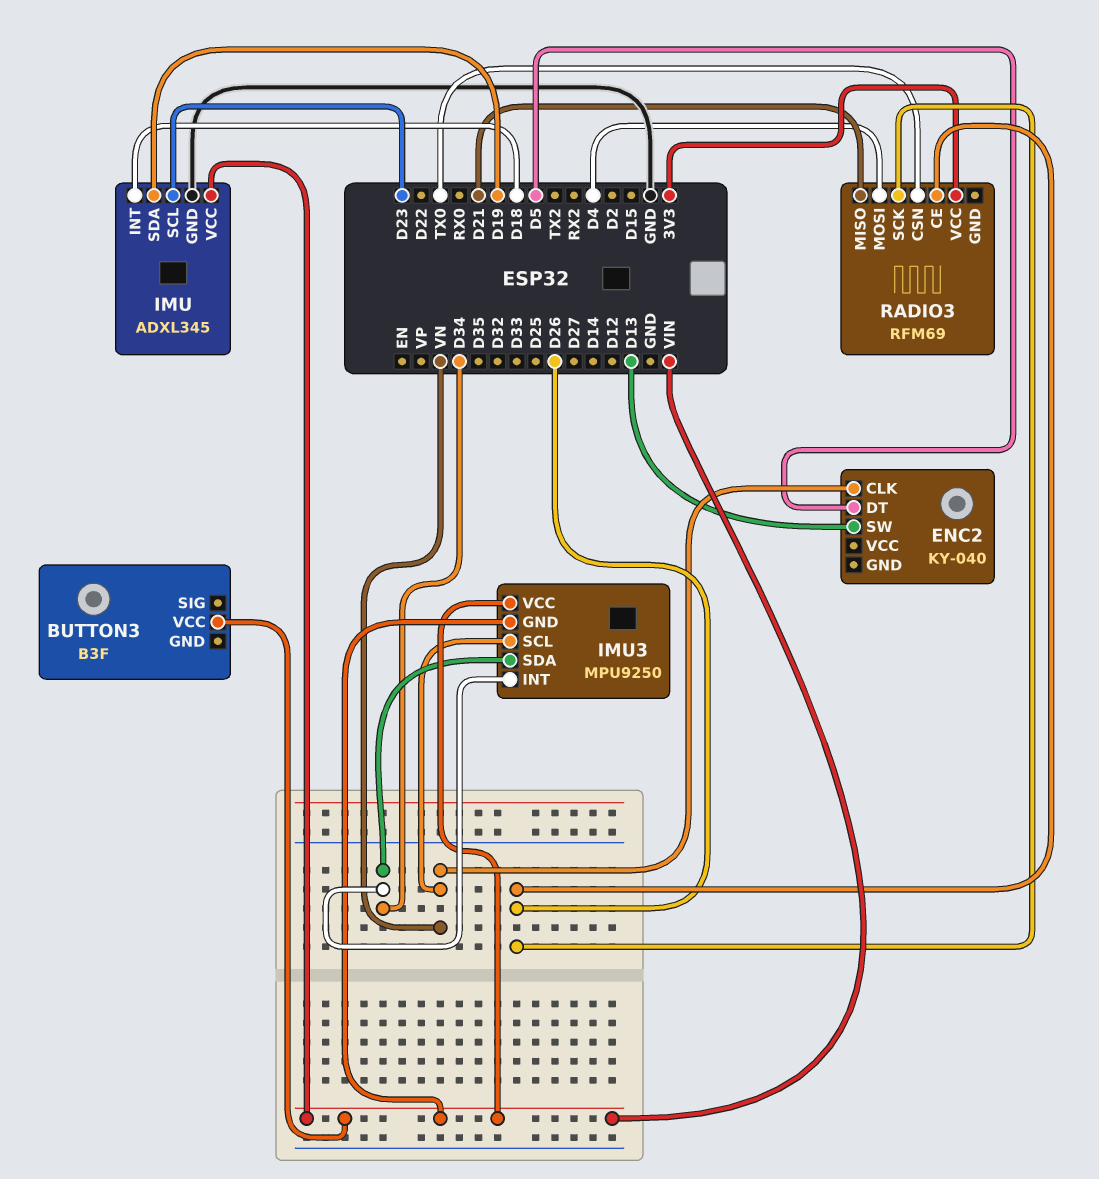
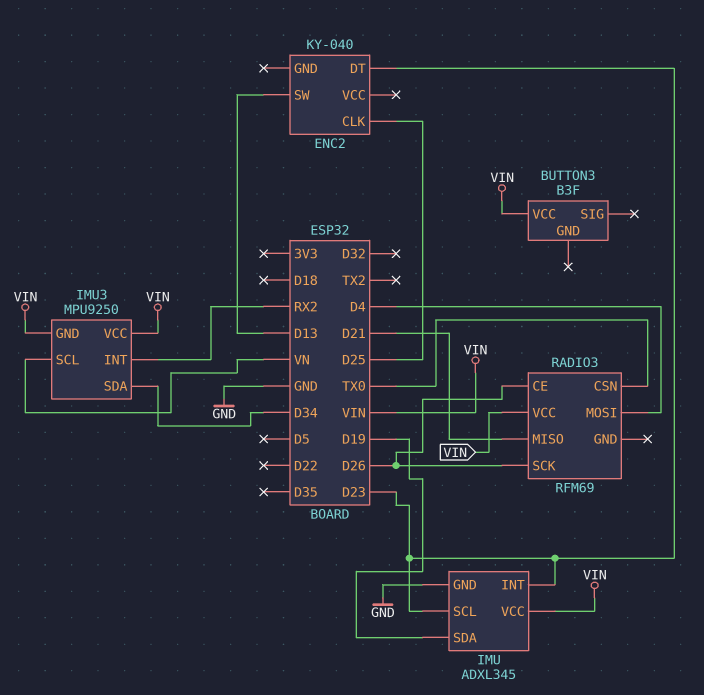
ENC2 pin CLK: VN -> D25
ENC2 pin DT: D5 -> D23
IMU pin INT: D18 -> D23
IMU3 pin INT: D34 -> RX2
RADIO3 pin VCC: 3V3 -> VIN

